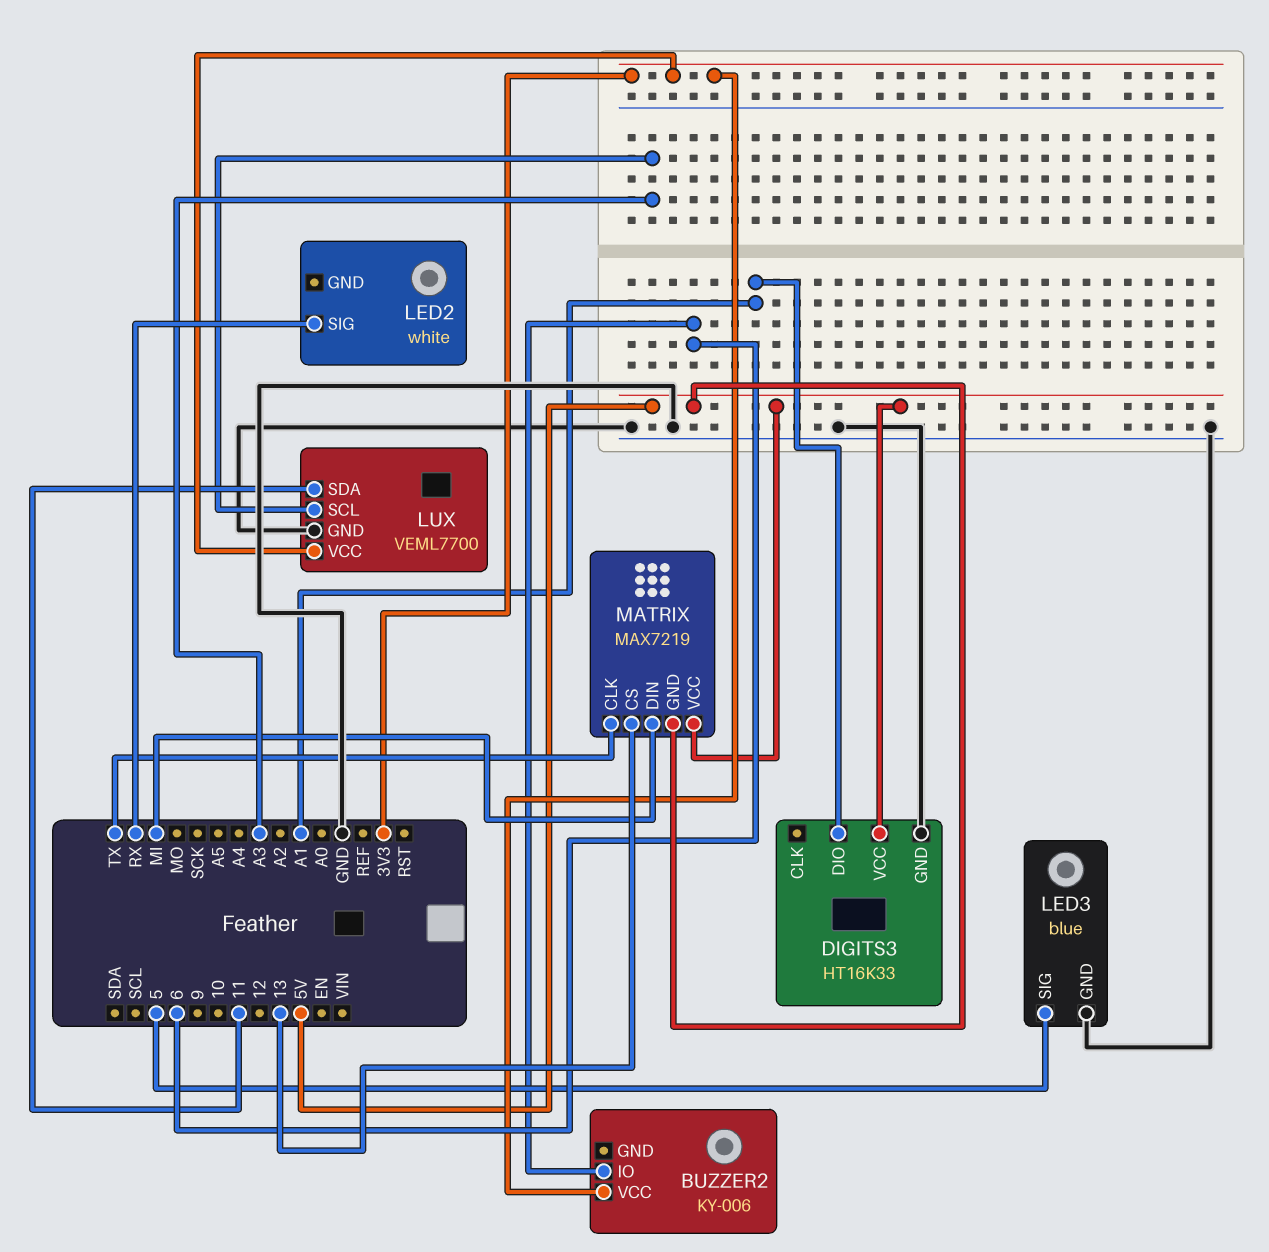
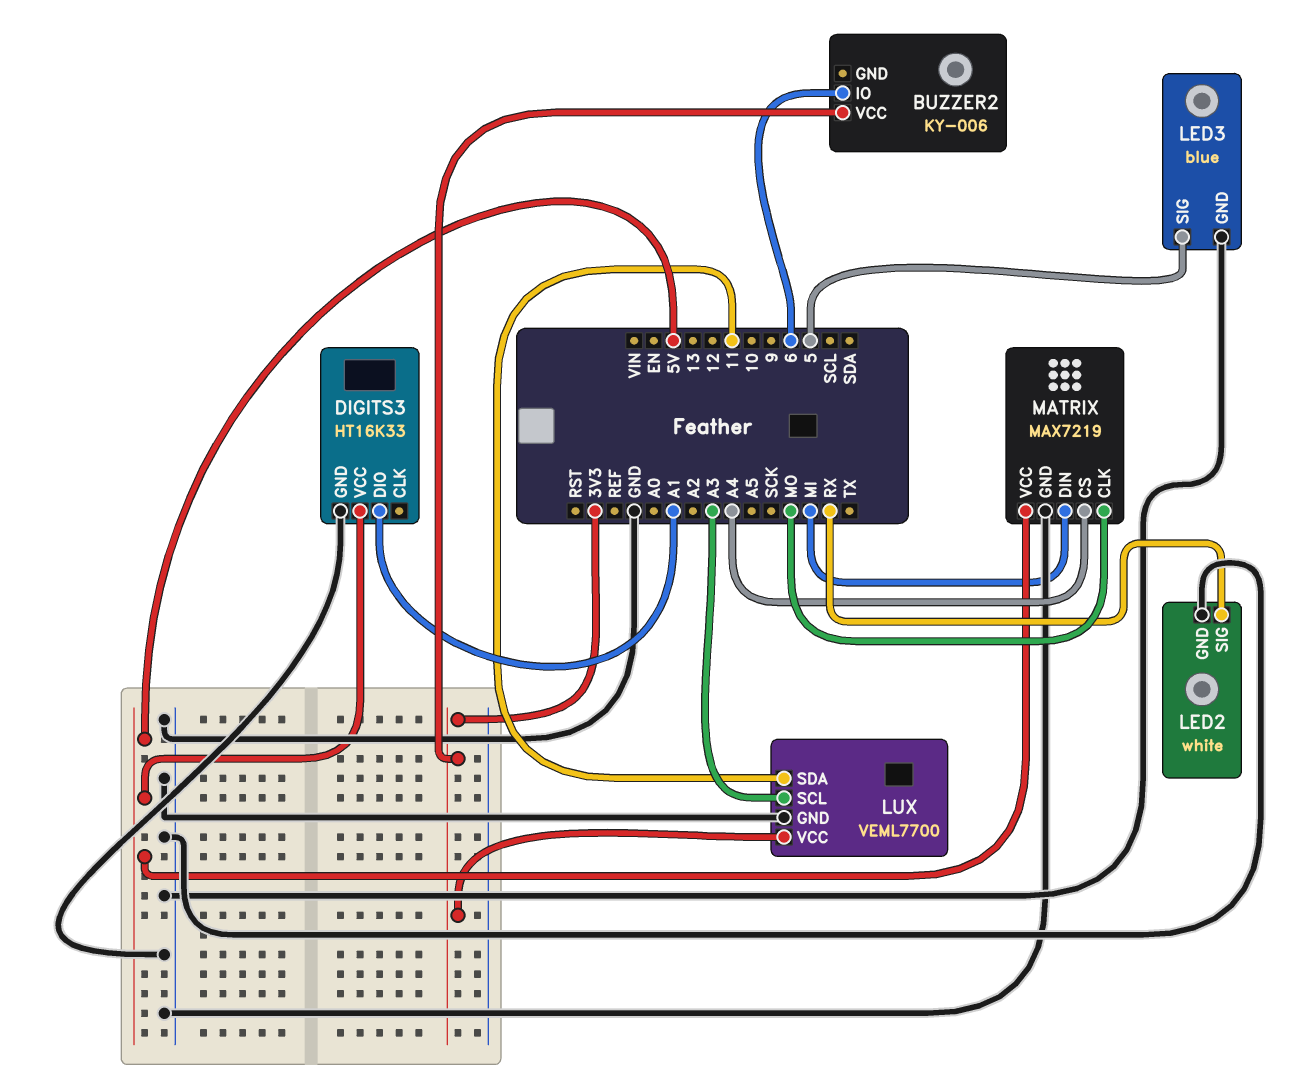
LED2 pin GND: none -> GND
MATRIX pin CLK: TX -> MO
MATRIX pin CS: 13 -> A4
MATRIX pin GND: 5V -> GND

